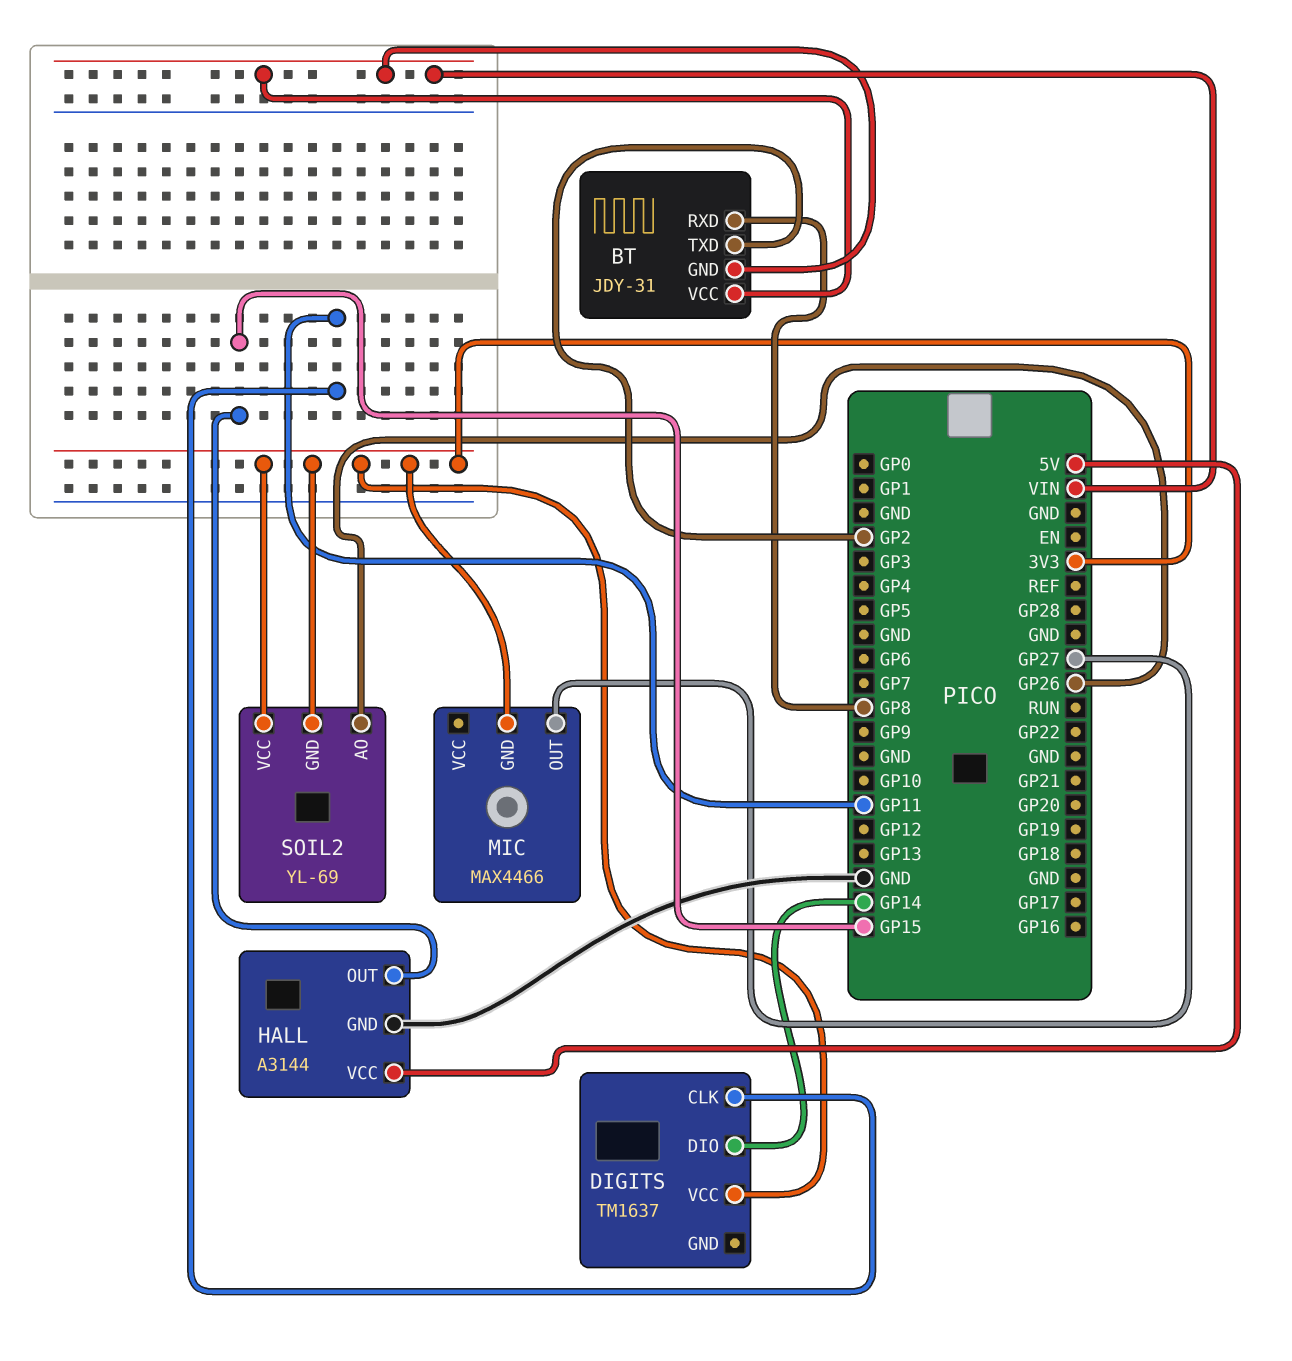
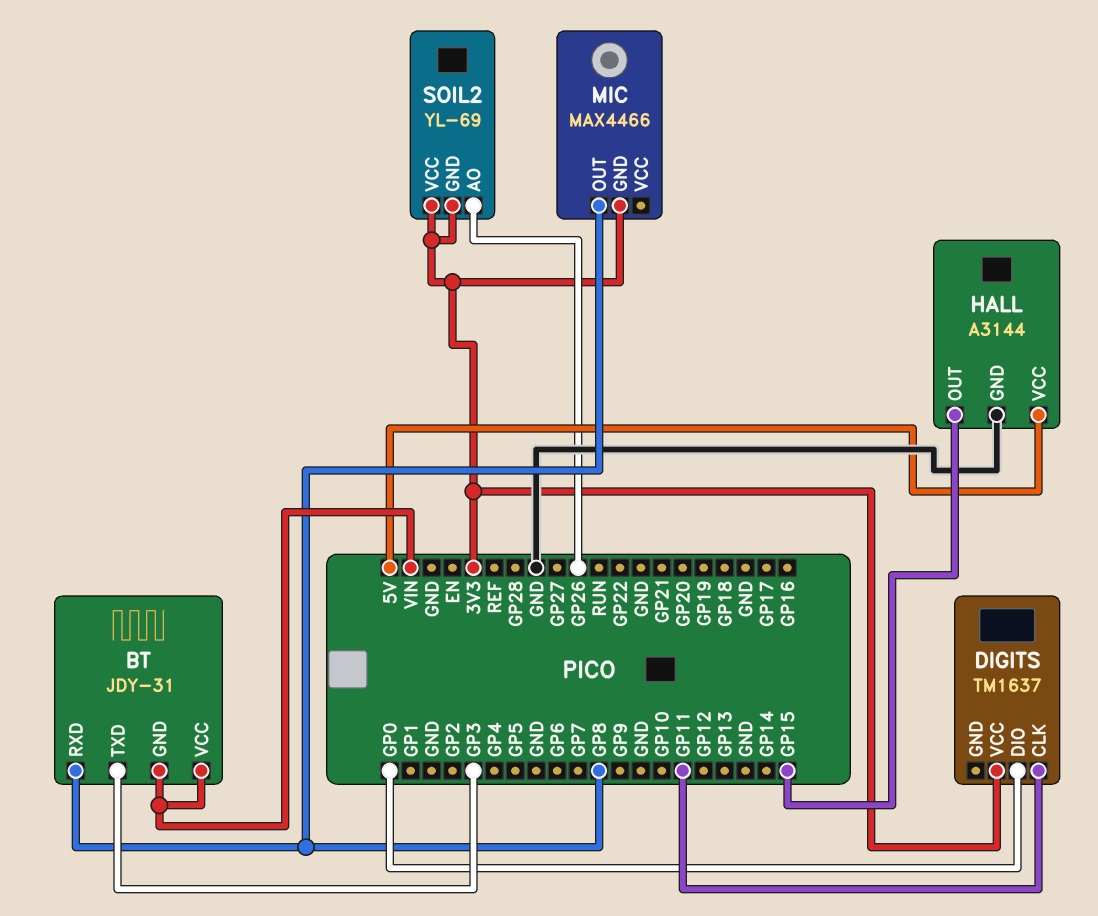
BT pin TXD: GP2 -> GP3
DIGITS pin DIO: GP14 -> GP0
MIC pin OUT: GP27 -> GP8

